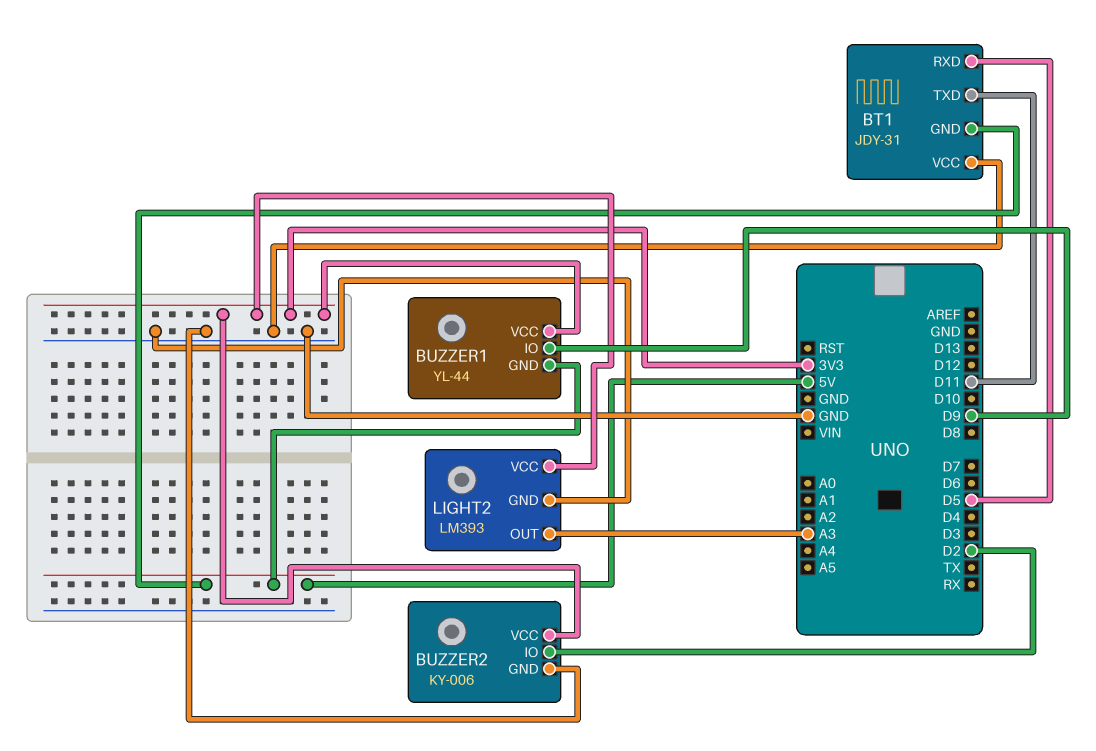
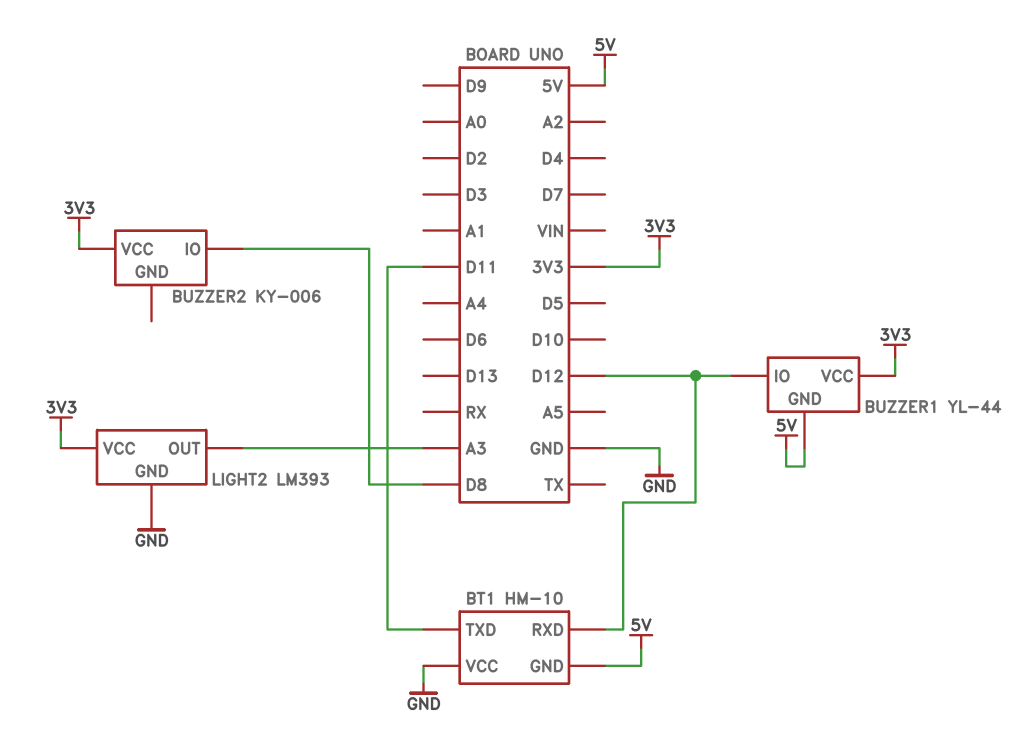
BT1: JDY-31 -> HM-10
BT1 pin RXD: D5 -> D12
BUZZER1 pin IO: D9 -> D12
BUZZER2 pin GND: GND -> none
BUZZER2 pin IO: D2 -> D8

